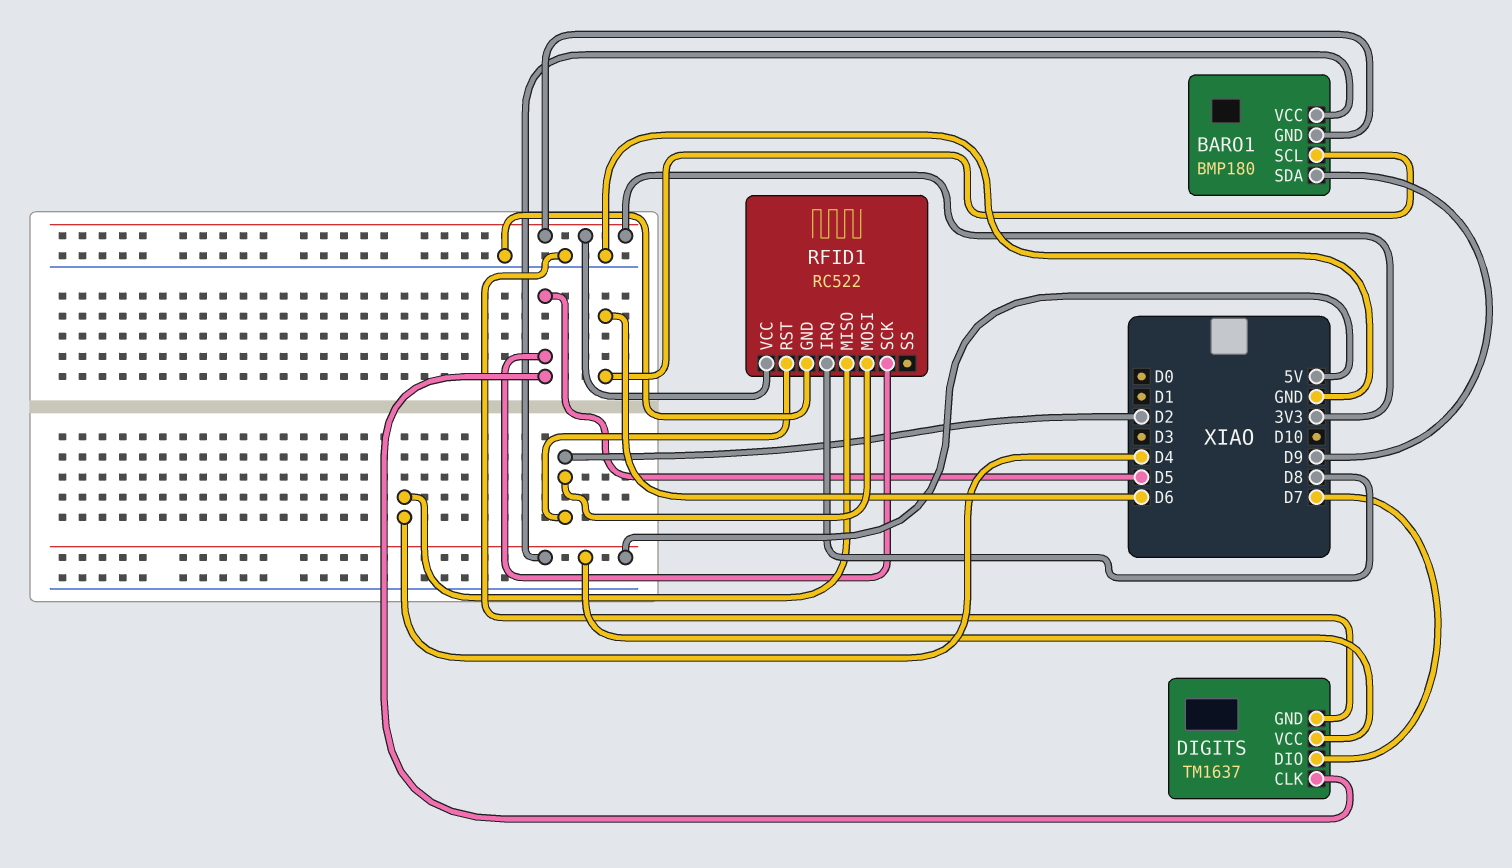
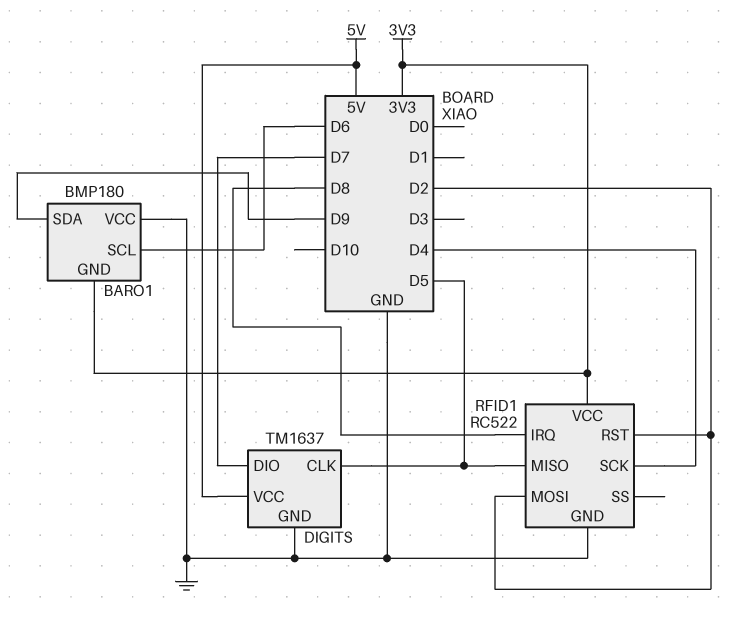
BARO1 pin VCC: 5V -> GND
RFID1 pin MISO: D4 -> D5
RFID1 pin SCK: D5 -> D4

